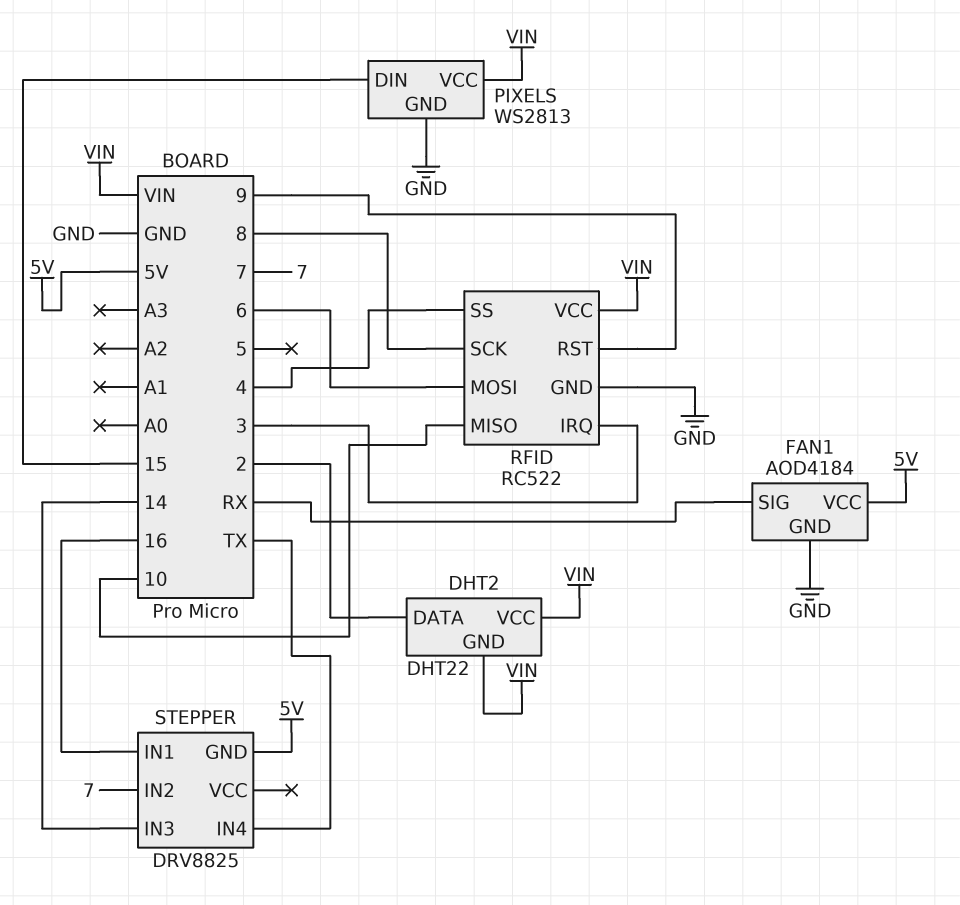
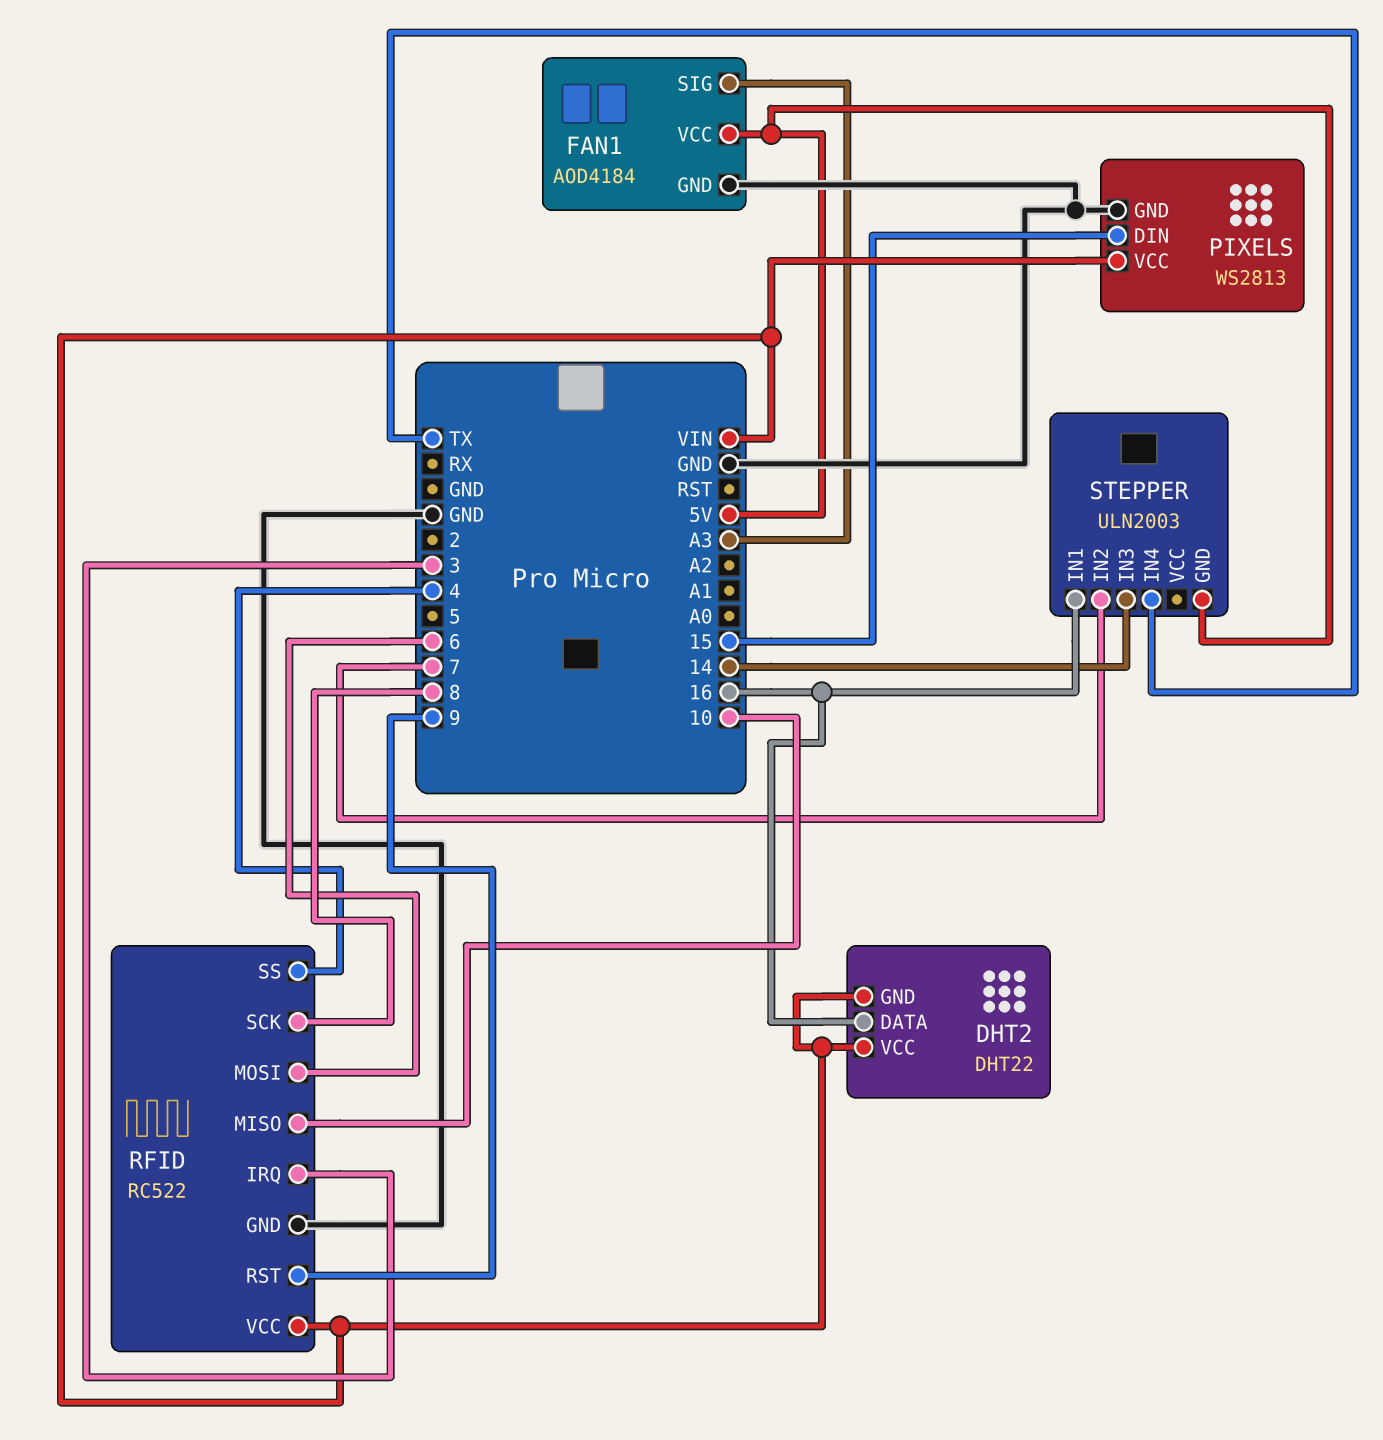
DHT2 pin DATA: 2 -> 16
FAN1 pin SIG: RX -> A3
STEPPER: DRV8825 -> ULN2003

